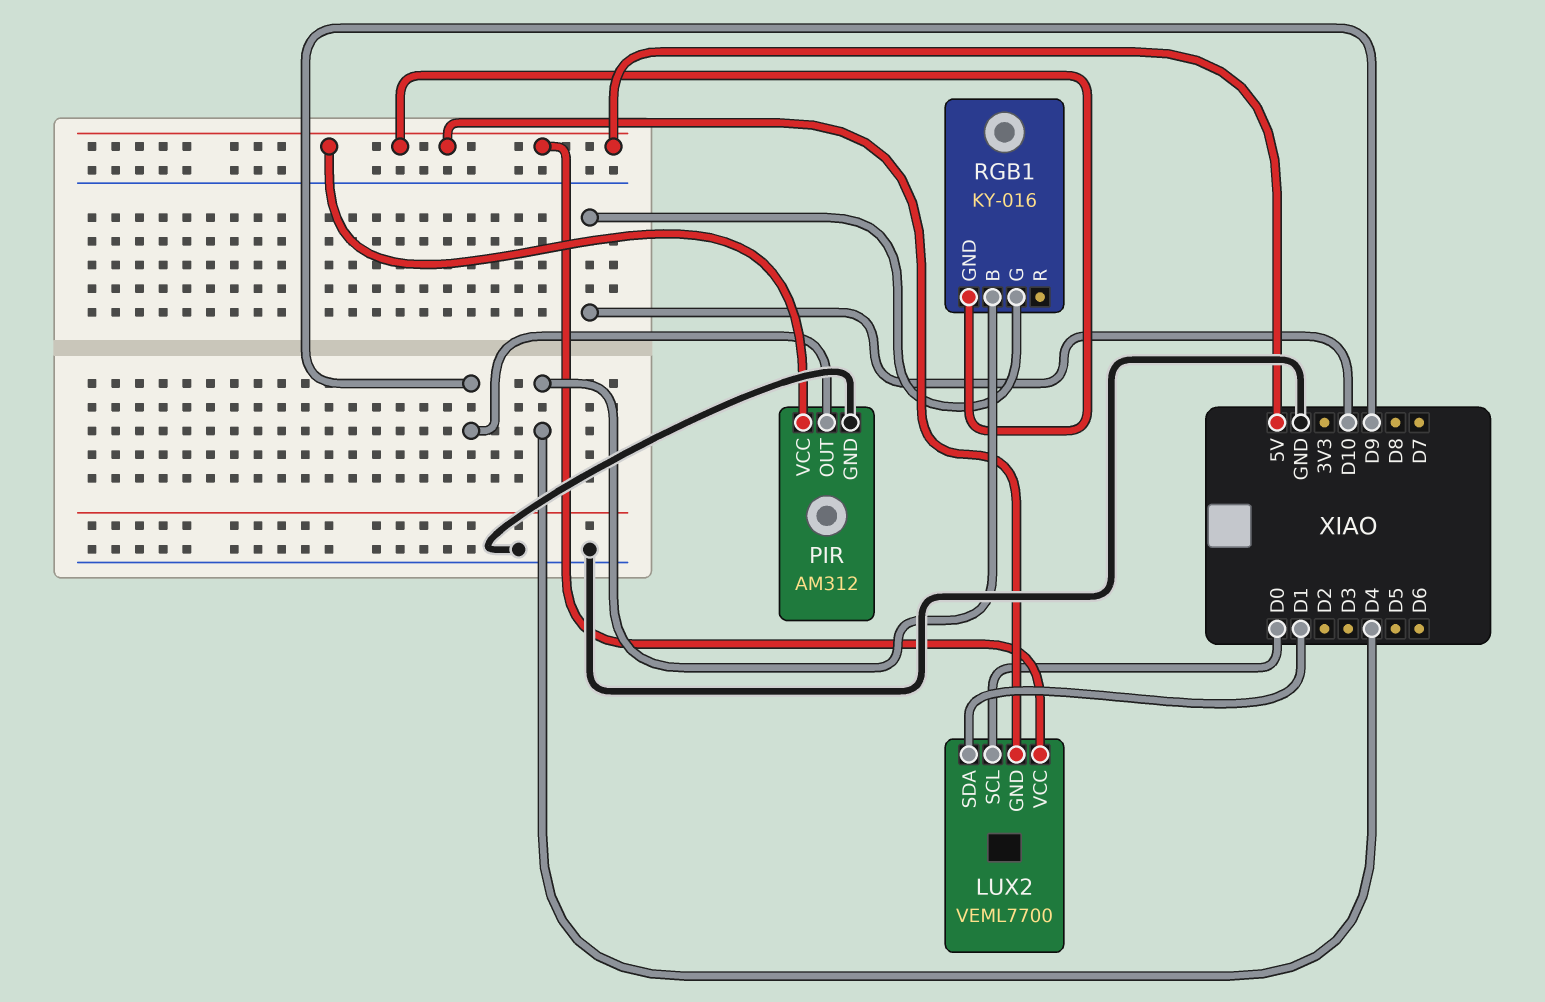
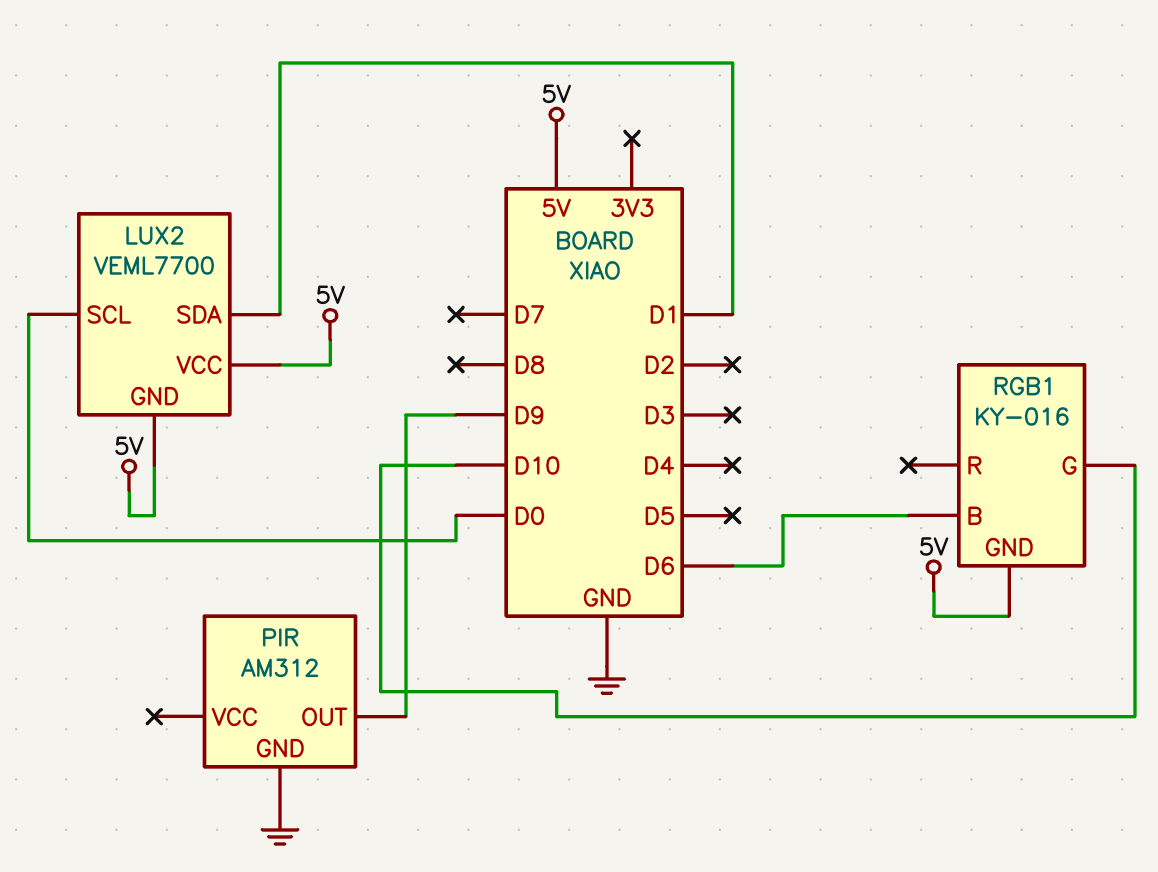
PIR pin VCC: 5V -> none
RGB1 pin B: D4 -> D6

